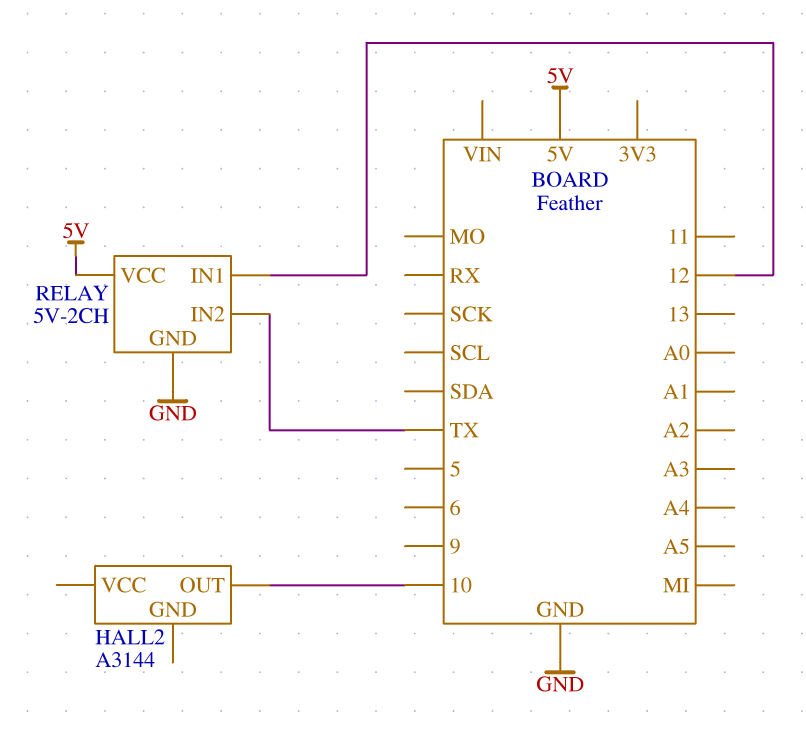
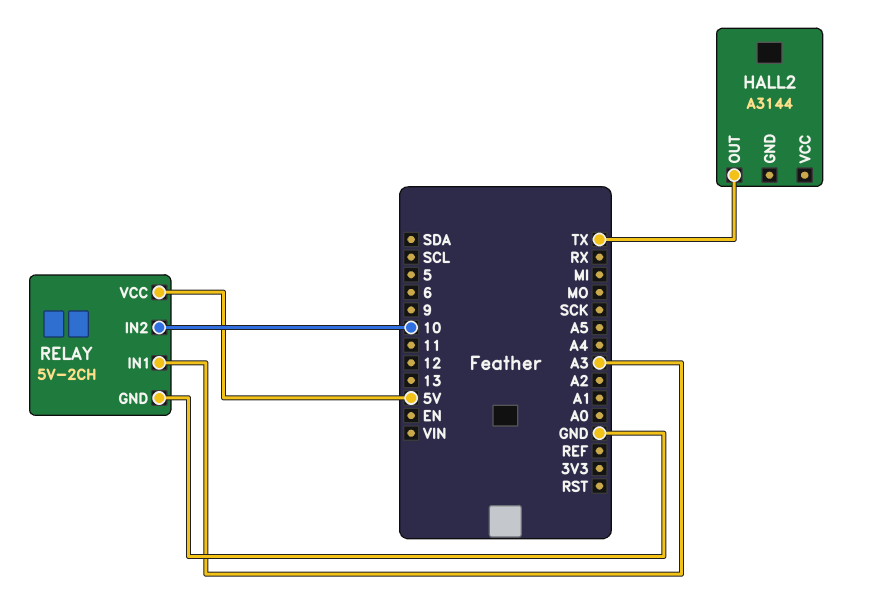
HALL2 pin OUT: 10 -> TX
RELAY pin IN1: 12 -> A3
RELAY pin IN2: TX -> 10

